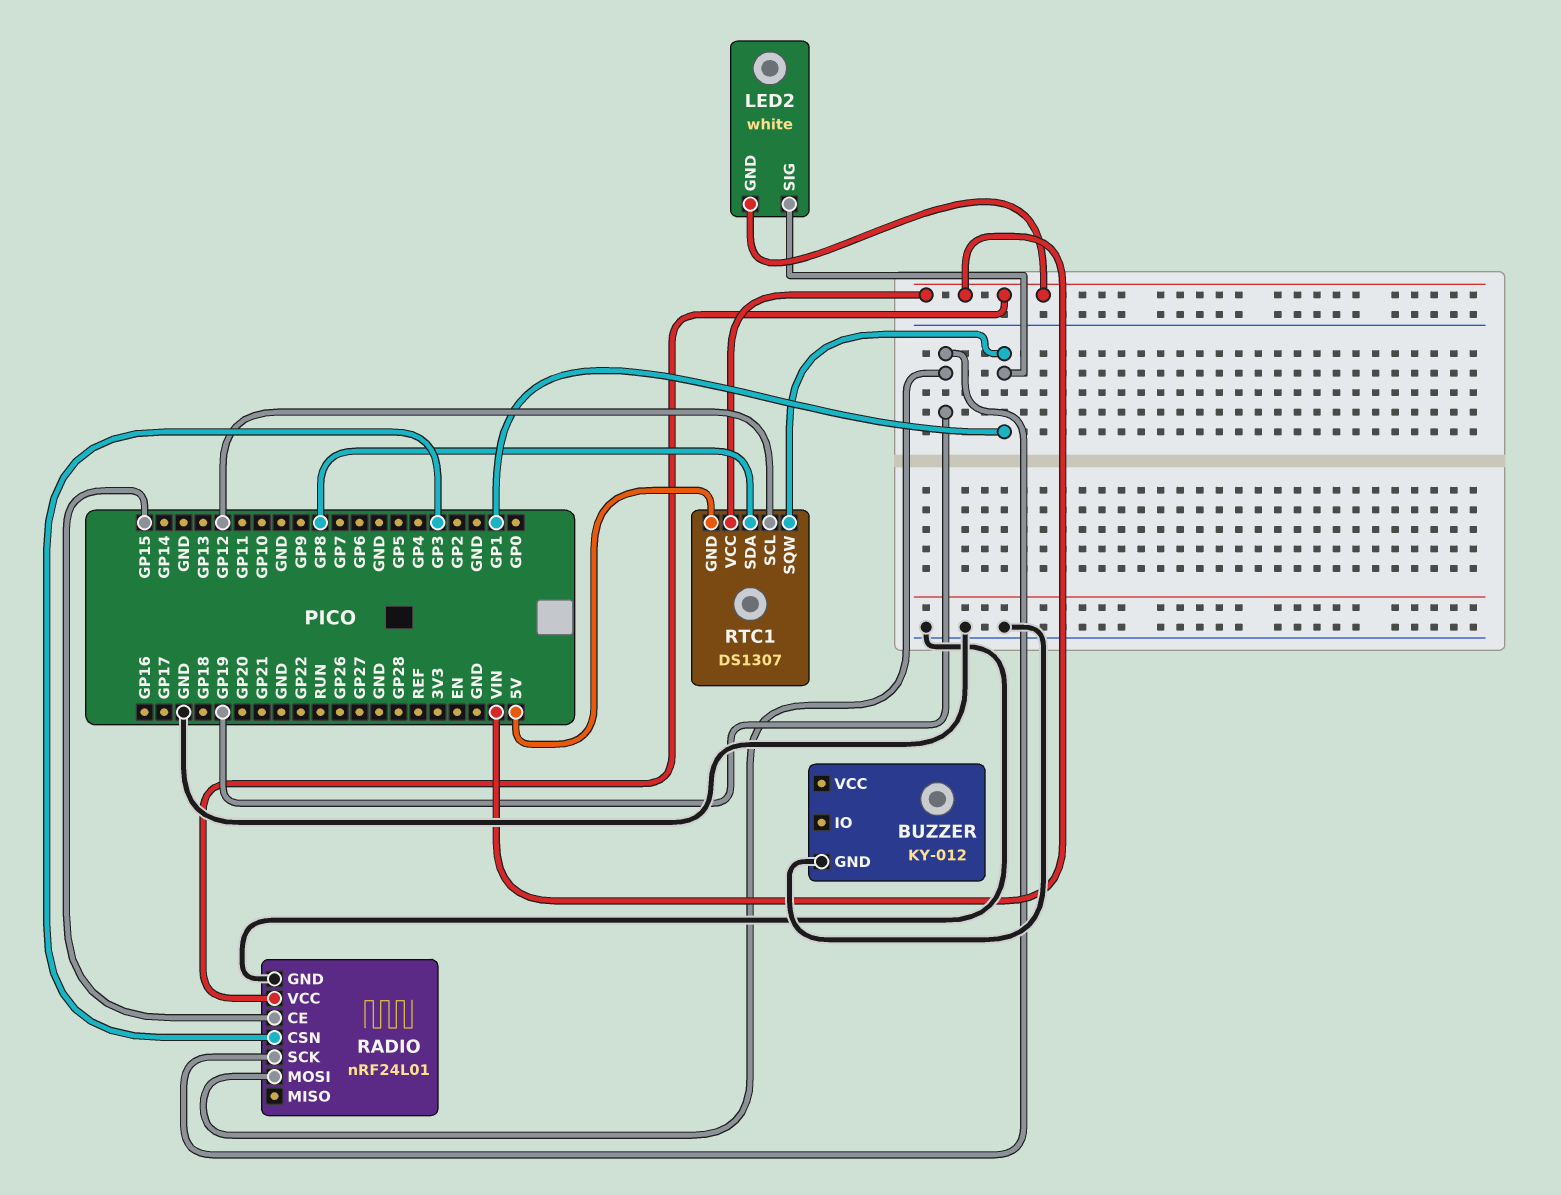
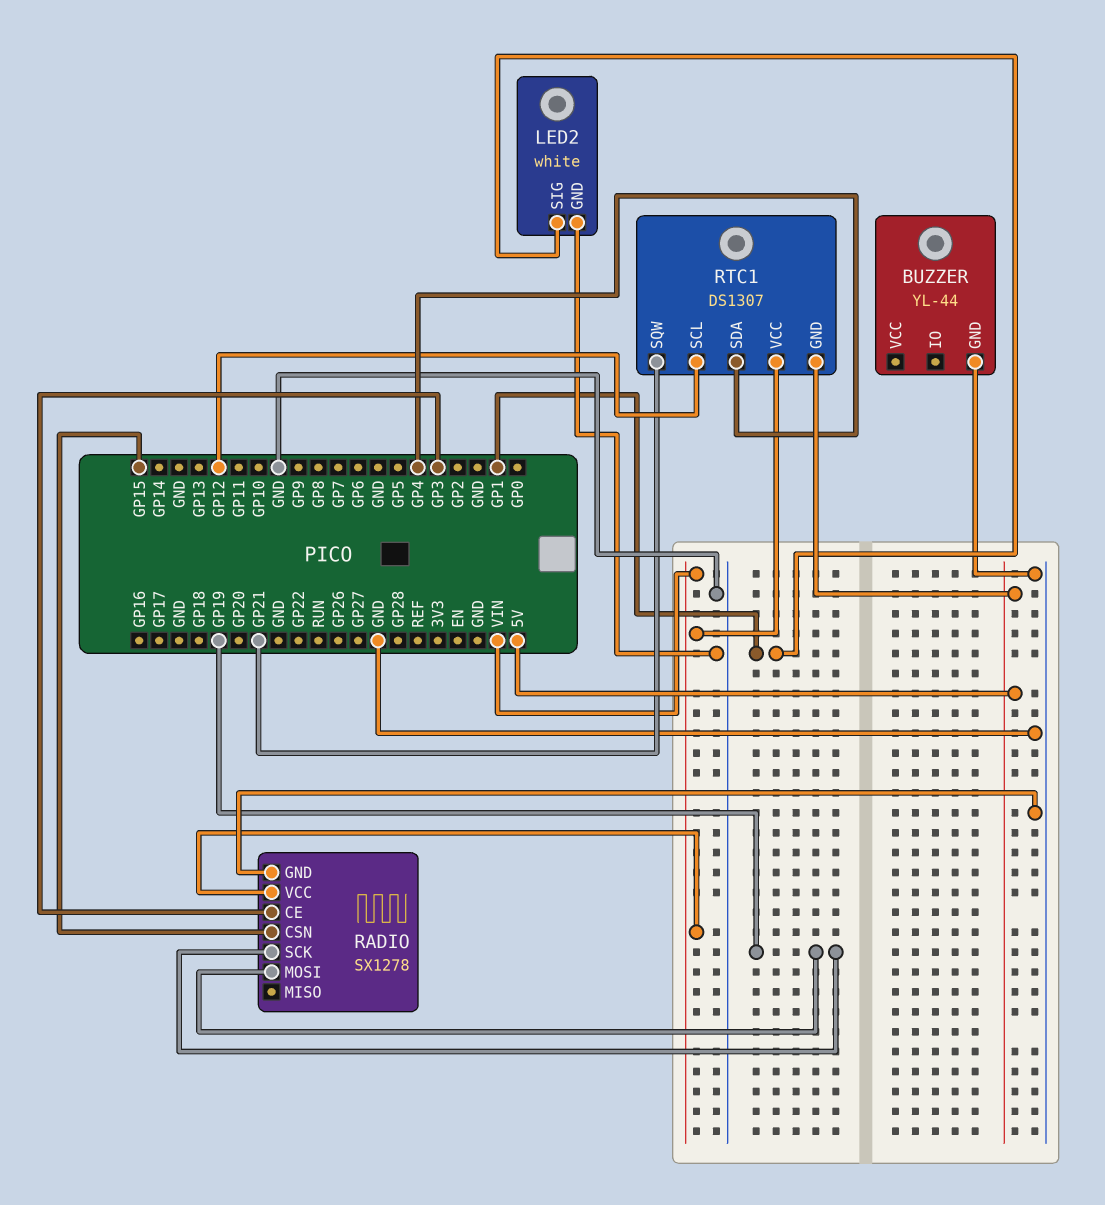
BUZZER: KY-012 -> YL-44
LED2 pin GND: VIN -> GND
RADIO: nRF24L01 -> SX1278
RADIO pin CE: GP15 -> GP3
RADIO pin CSN: GP3 -> GP15
RTC1 pin SDA: GP8 -> GP4
RTC1 pin SQW: GP1 -> GP21

